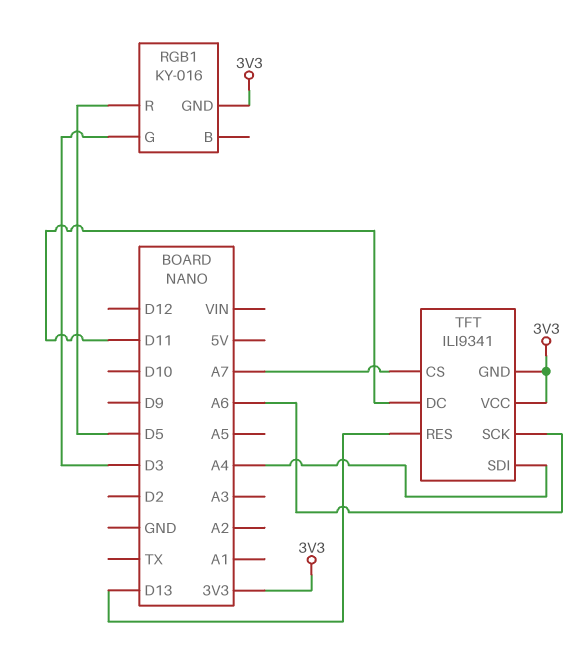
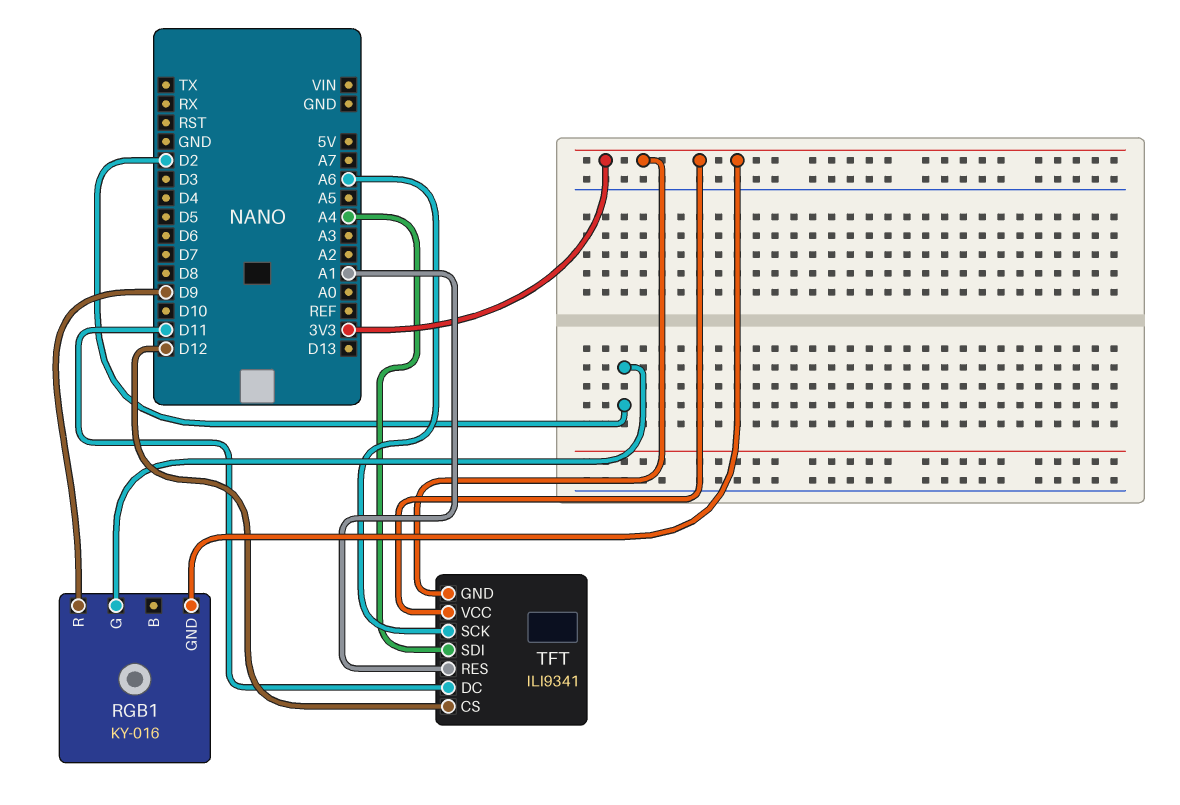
RGB1 pin G: D3 -> D2
RGB1 pin R: D5 -> D9
TFT pin CS: A7 -> D12
TFT pin RES: D13 -> A1

